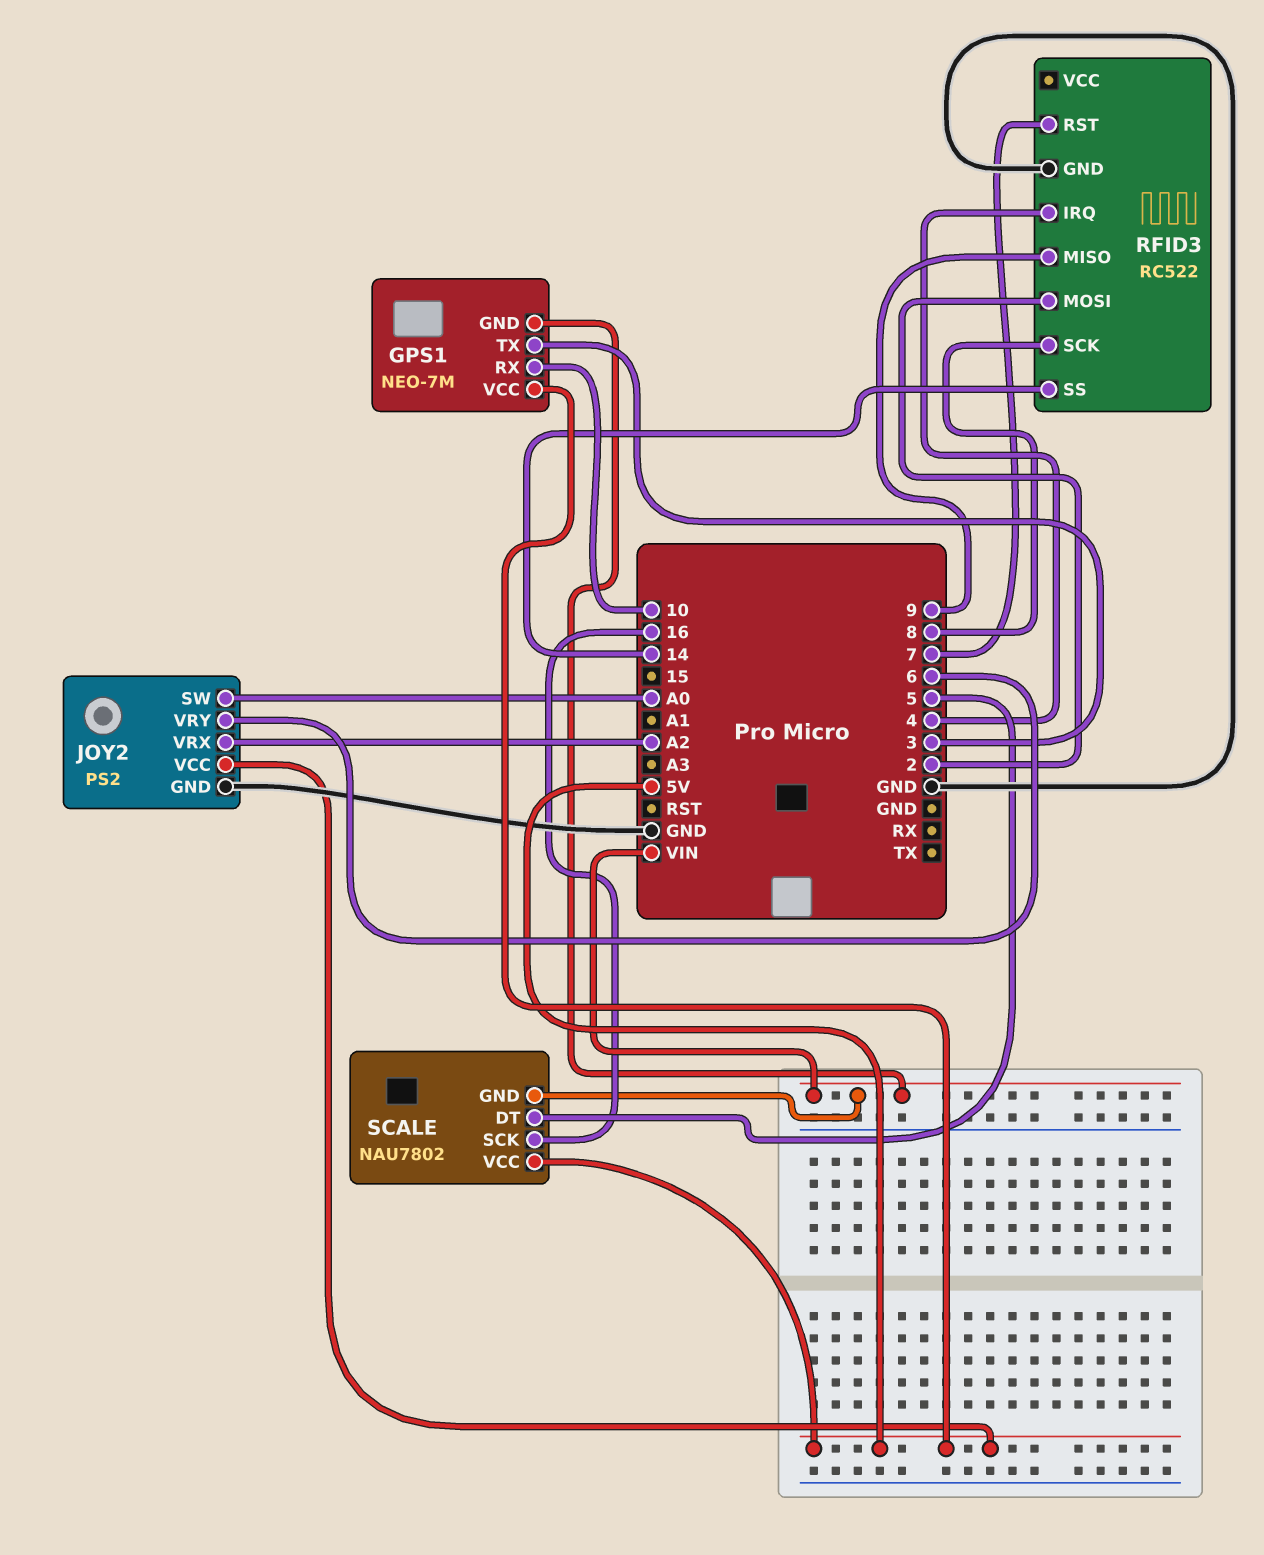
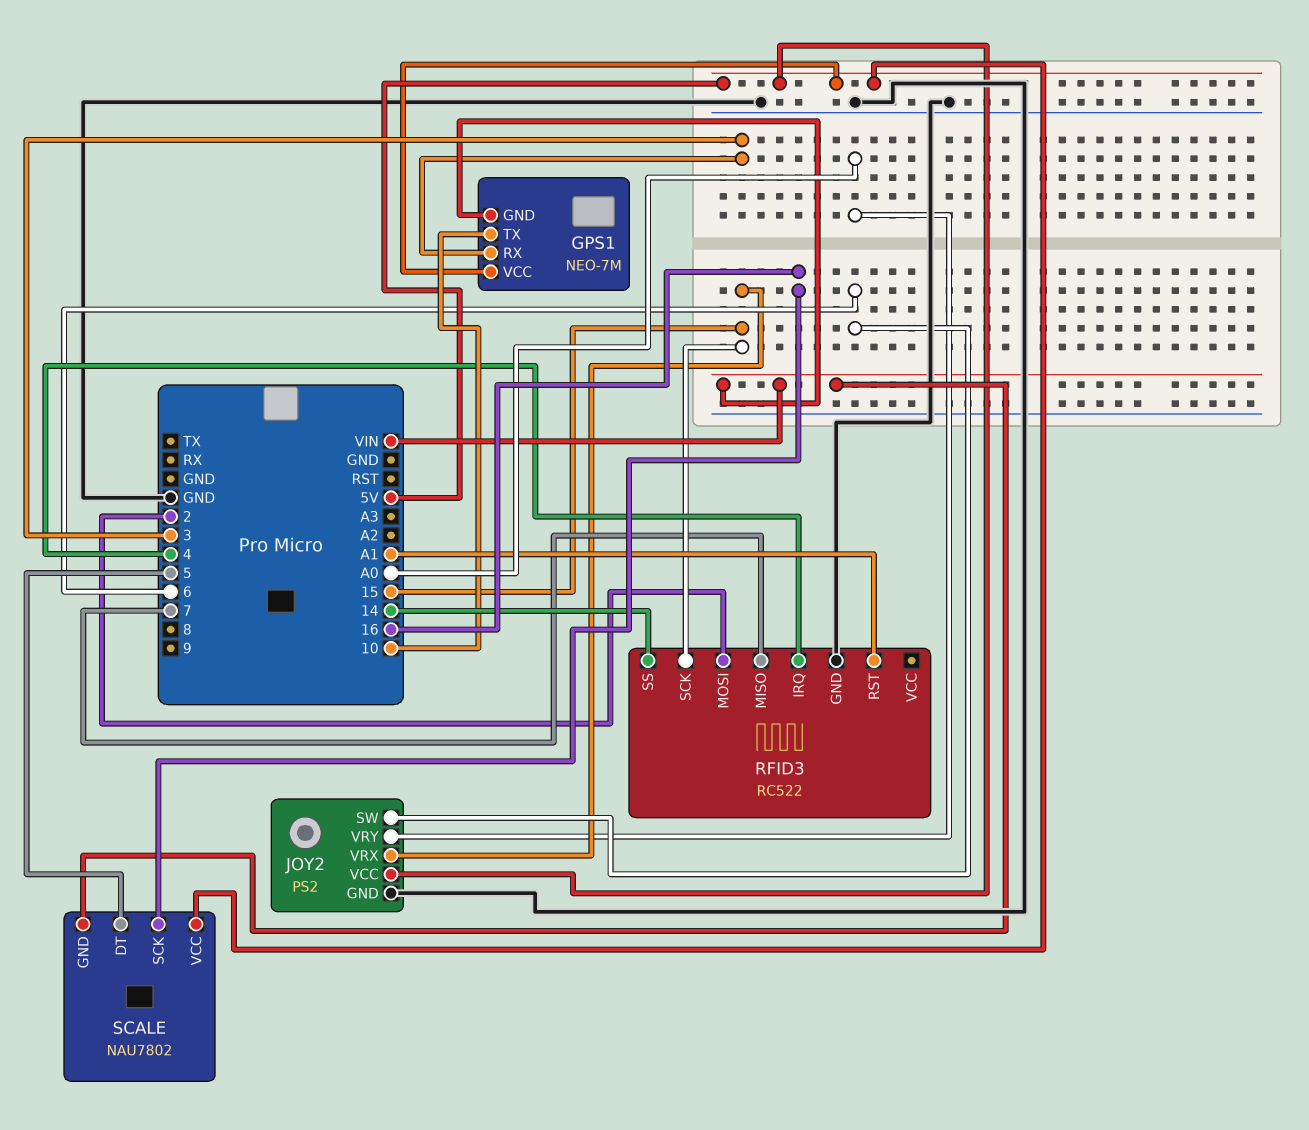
GPS1 pin RX: 10 -> 3
GPS1 pin TX: 3 -> 10
JOY2 pin SW: A0 -> 6
JOY2 pin VRX: A2 -> 15
JOY2 pin VRY: 6 -> A0
RFID3 pin MISO: 9 -> 7
RFID3 pin RST: 7 -> A1
RFID3 pin SCK: 8 -> 15

